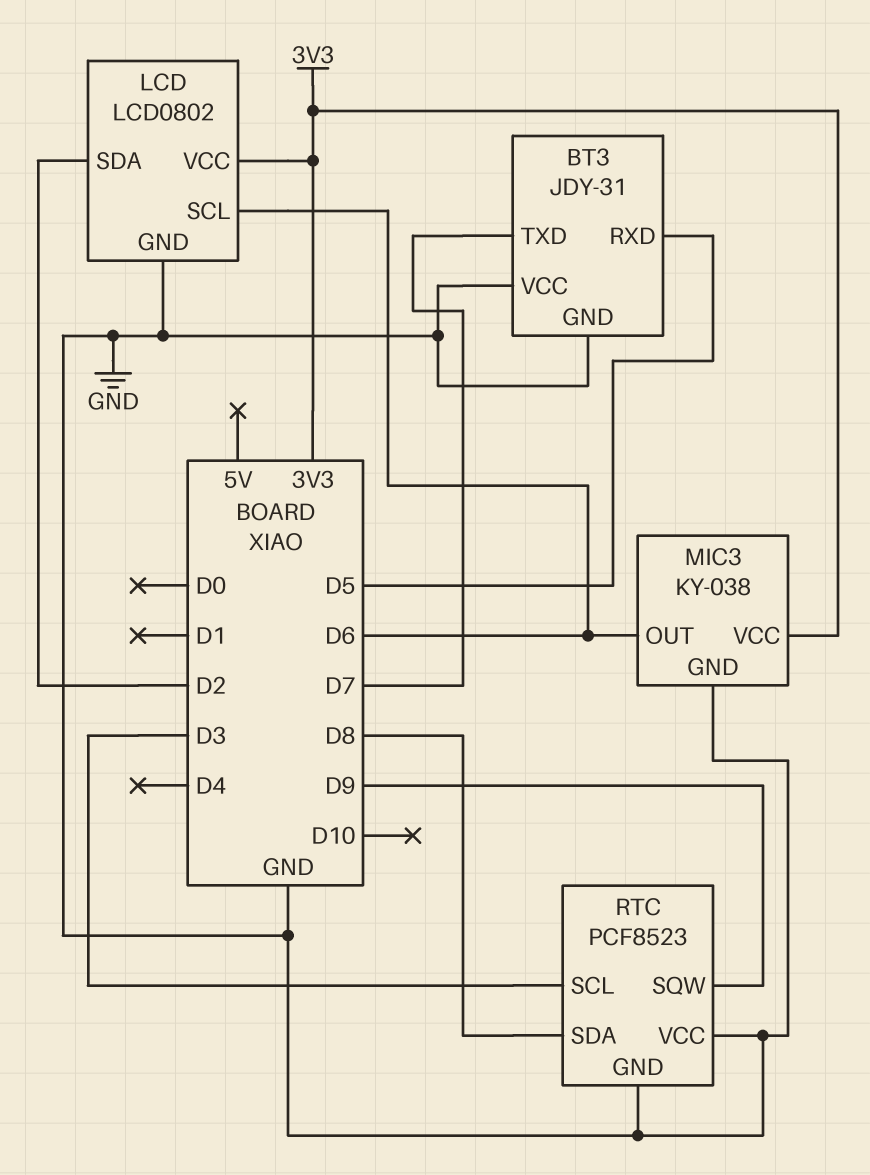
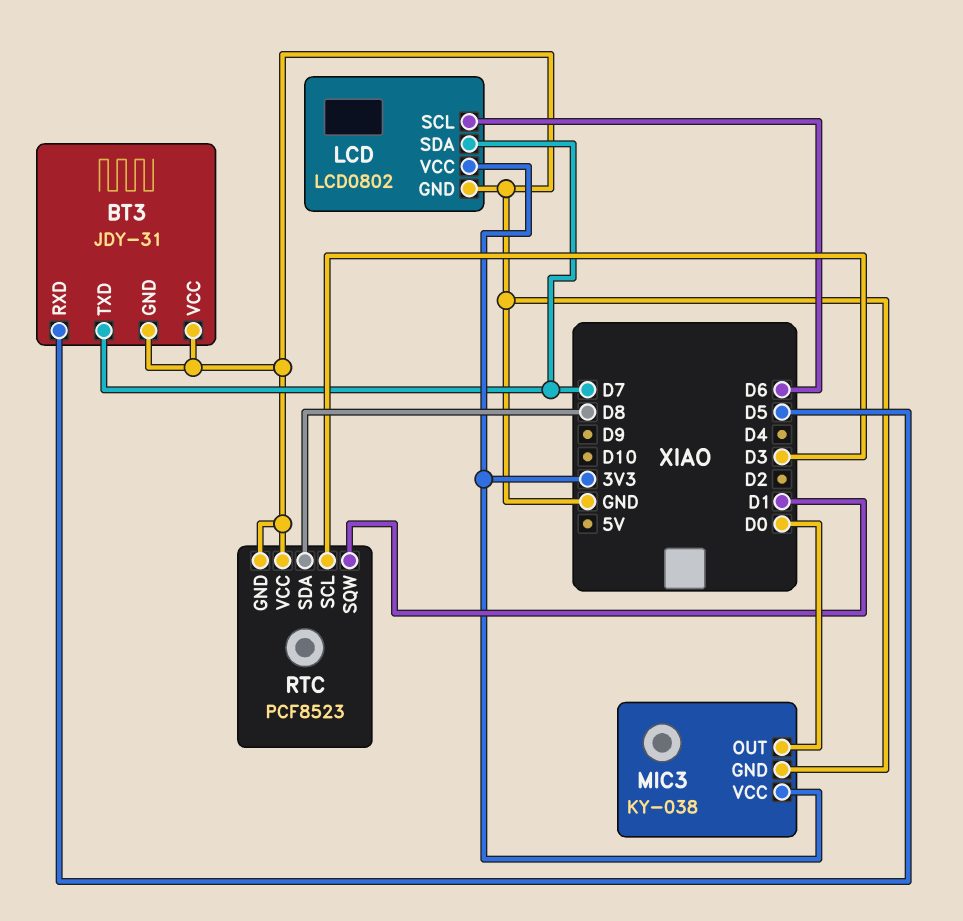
LCD pin SDA: D2 -> D7
MIC3 pin OUT: D6 -> D0
RTC pin SQW: D9 -> D1

